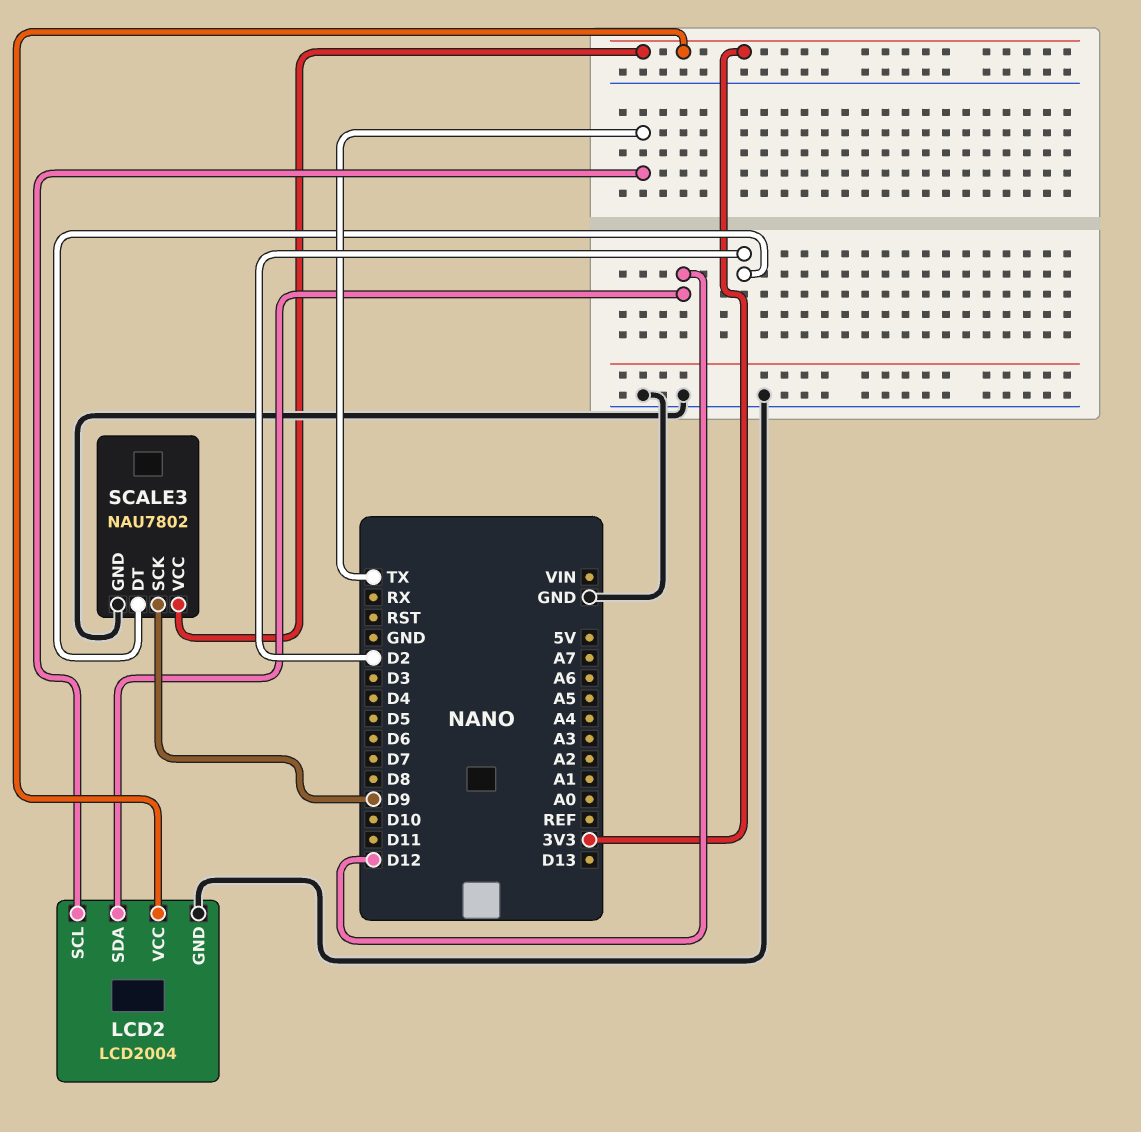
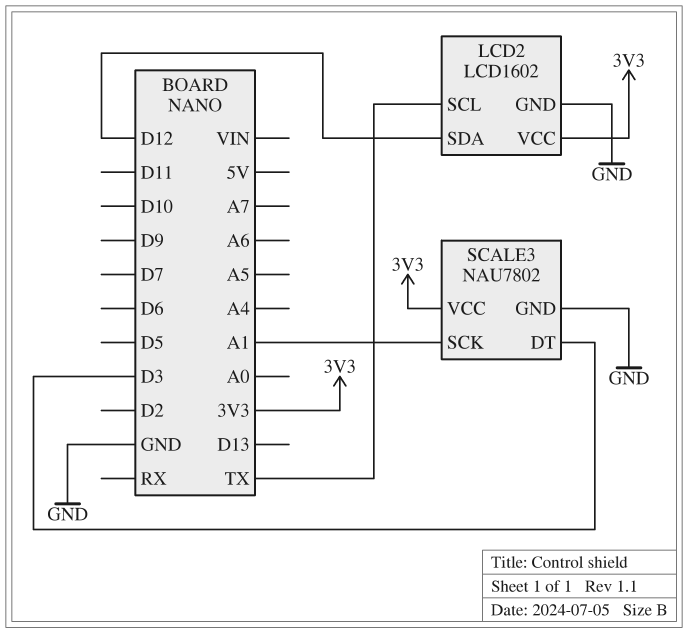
LCD2: LCD2004 -> LCD1602
SCALE3 pin DT: D2 -> D3
SCALE3 pin SCK: D9 -> A1

